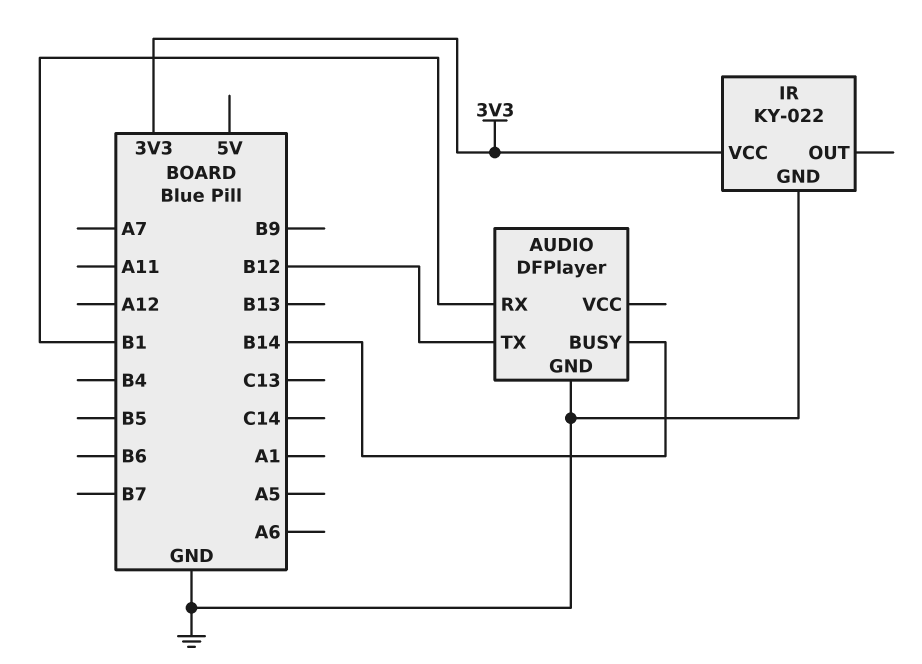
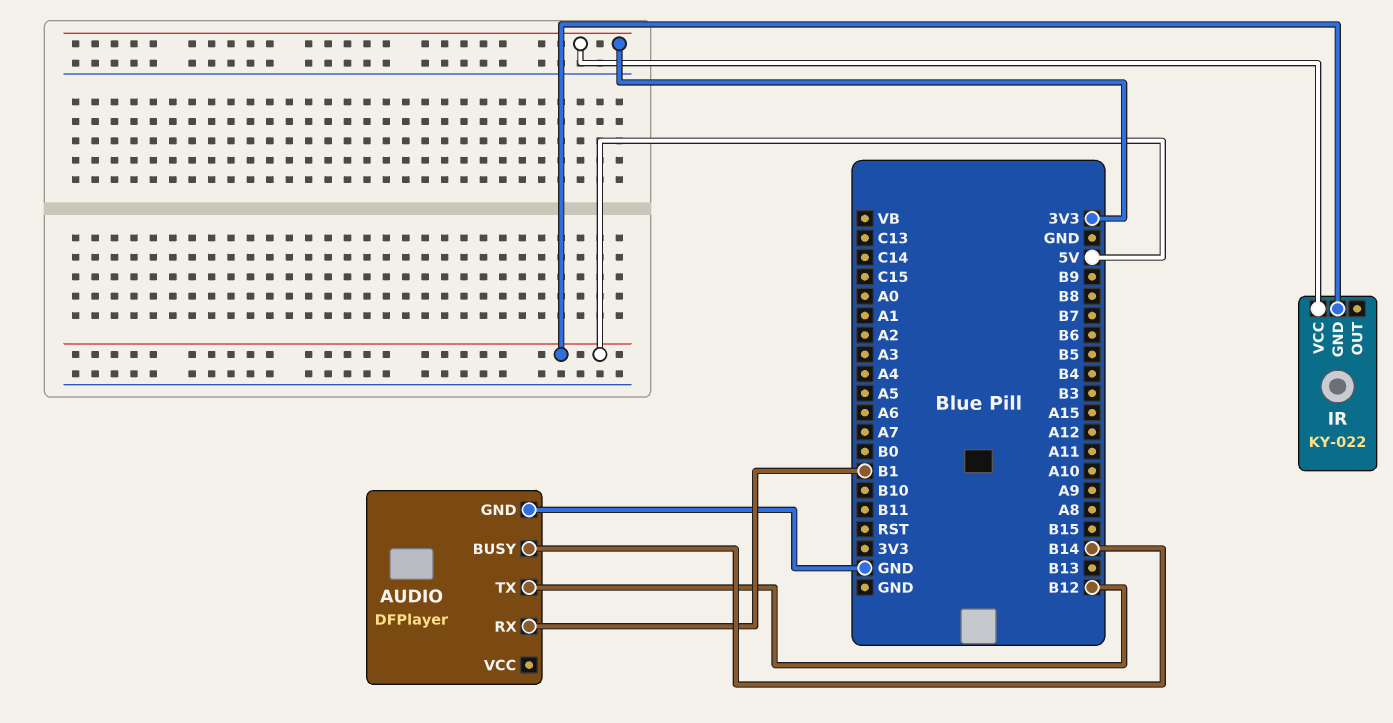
IR pin GND: GND -> 5V

